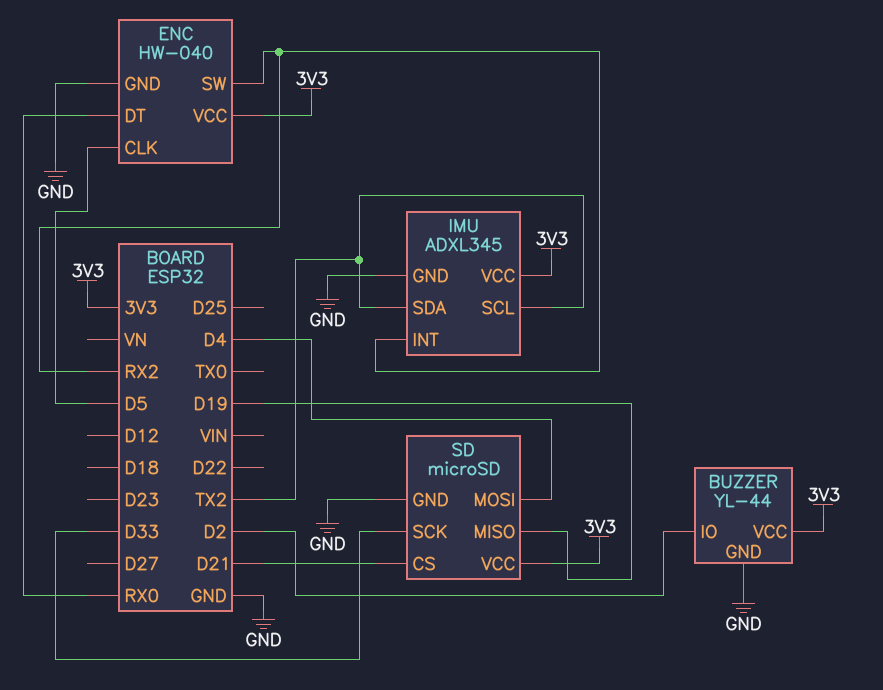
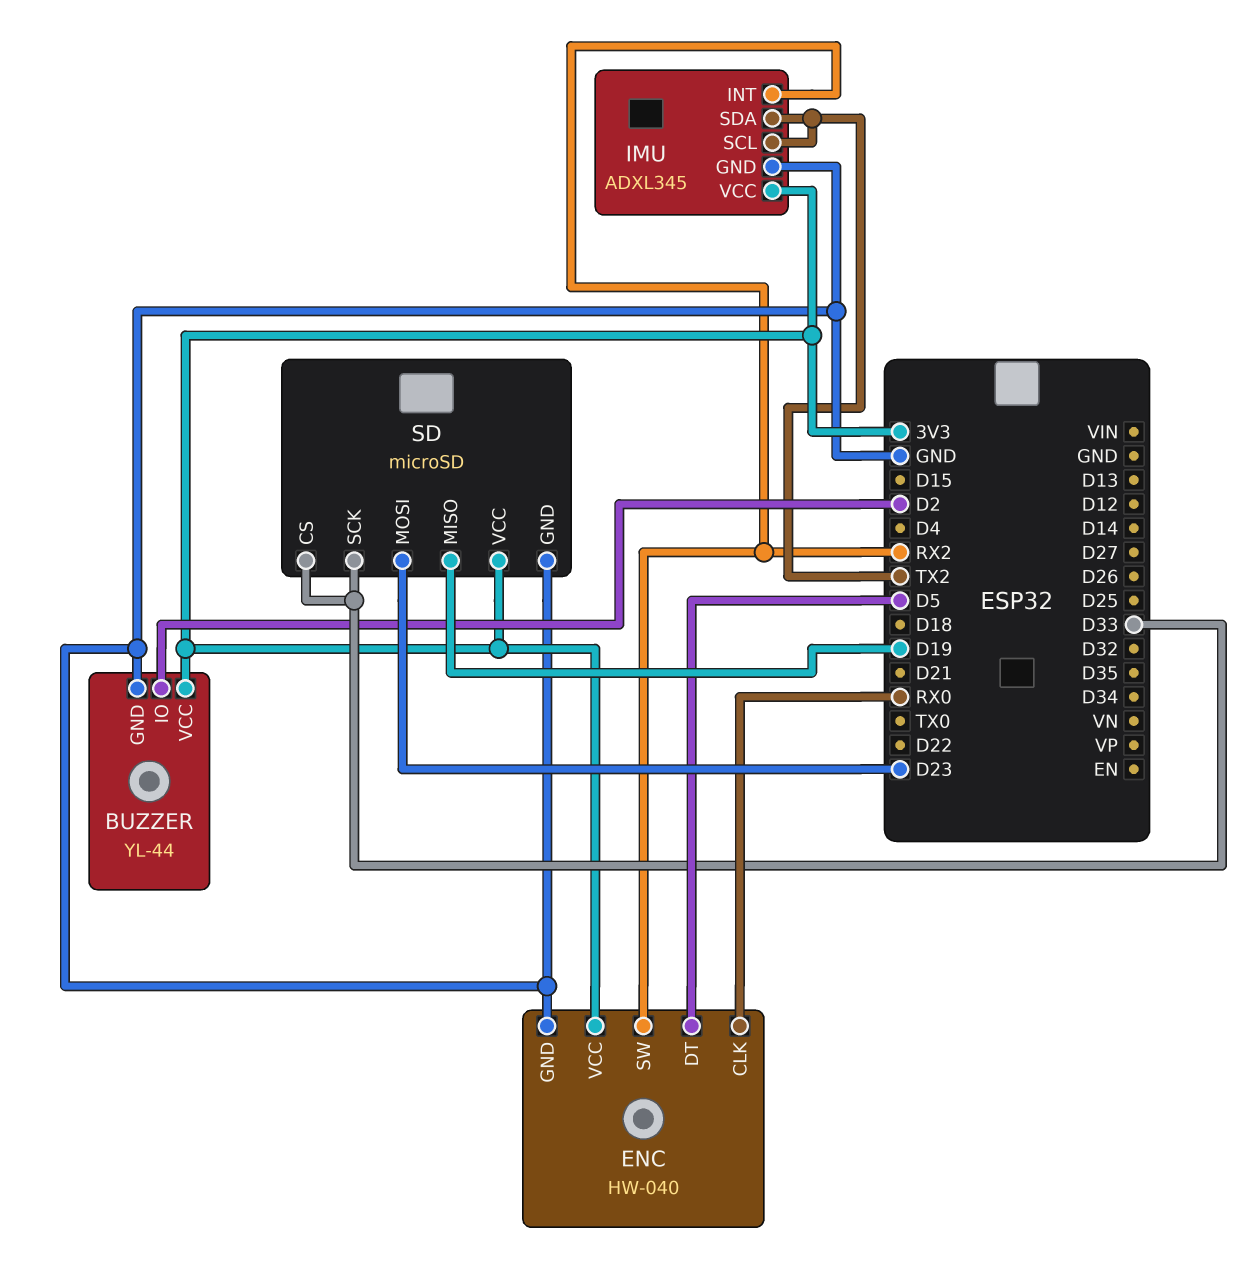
ENC pin CLK: D5 -> RX0
ENC pin DT: RX0 -> D5
SD pin CS: D21 -> D33
SD pin MOSI: D4 -> D23

